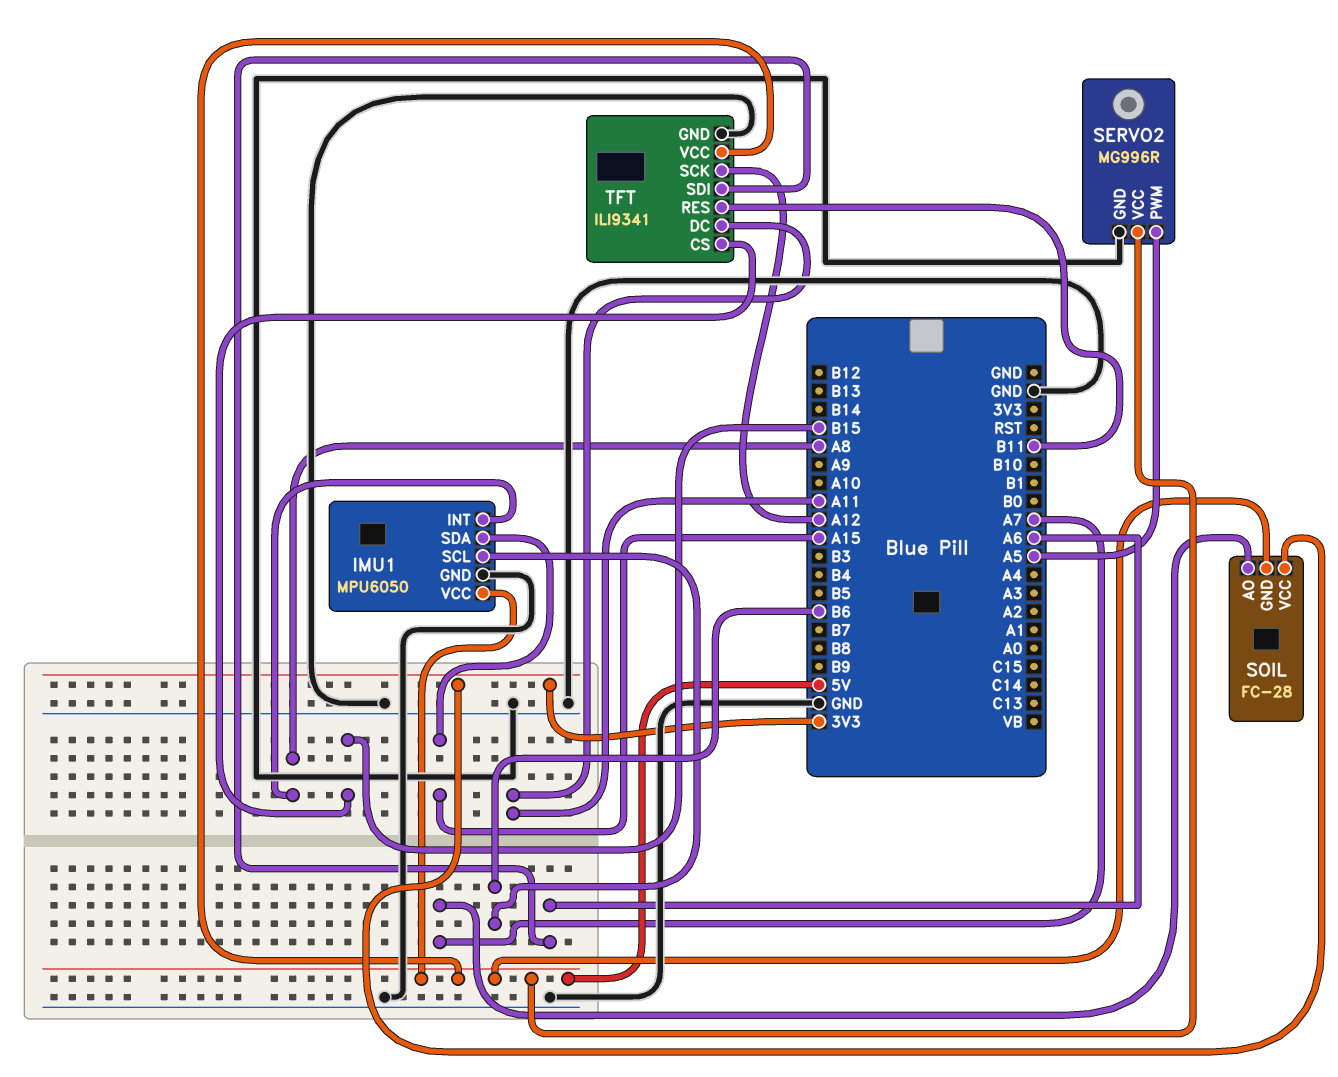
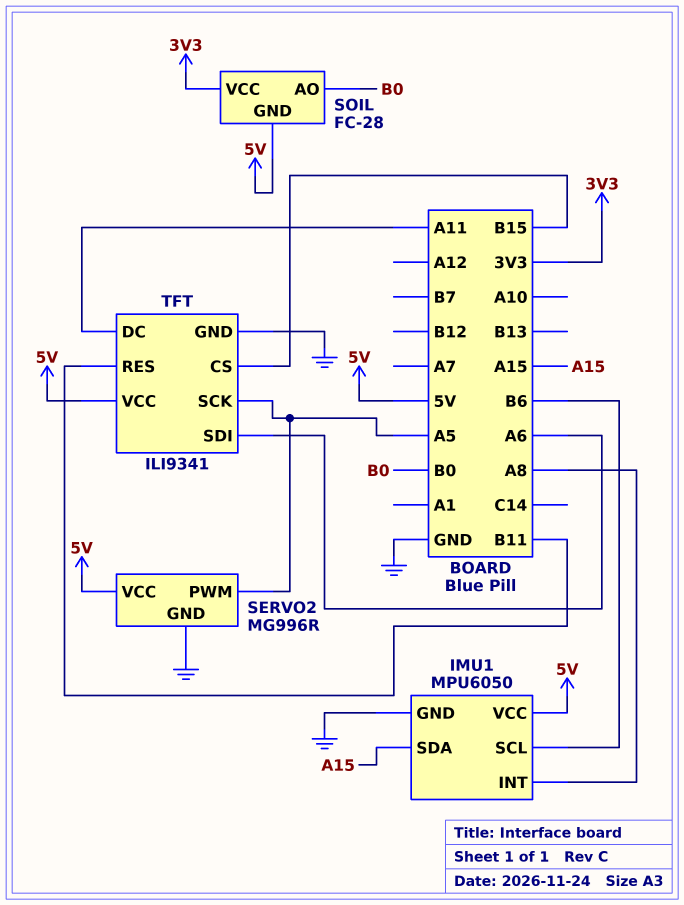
SOIL pin AO: A7 -> B0
TFT pin SCK: A12 -> A5

